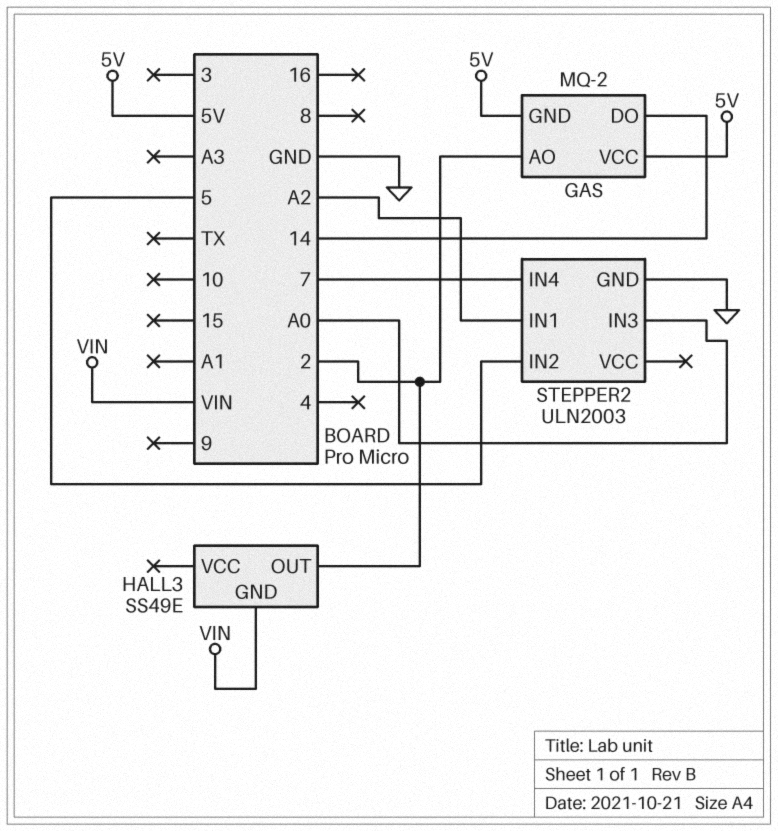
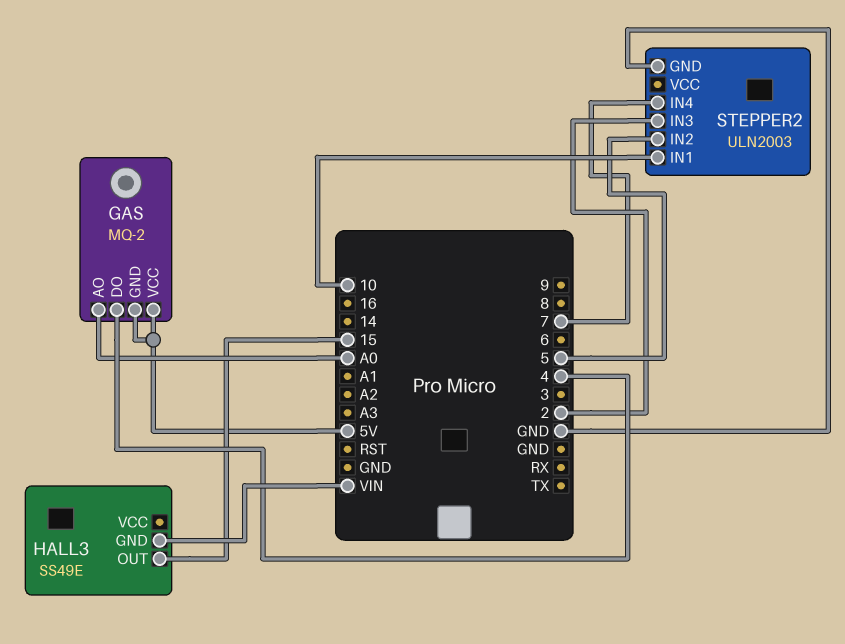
GAS pin AO: 2 -> A0
GAS pin DO: 14 -> 4
HALL3 pin OUT: 2 -> 15
STEPPER2 pin IN1: A2 -> 10
STEPPER2 pin IN3: A0 -> 2

